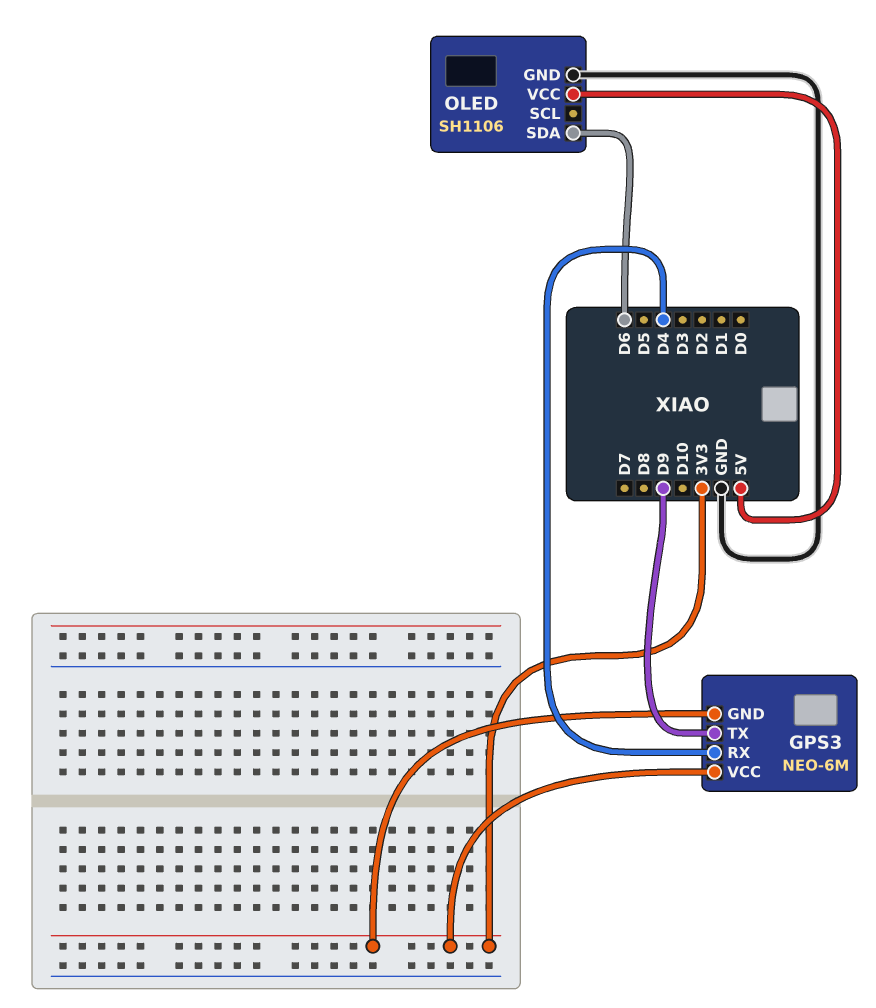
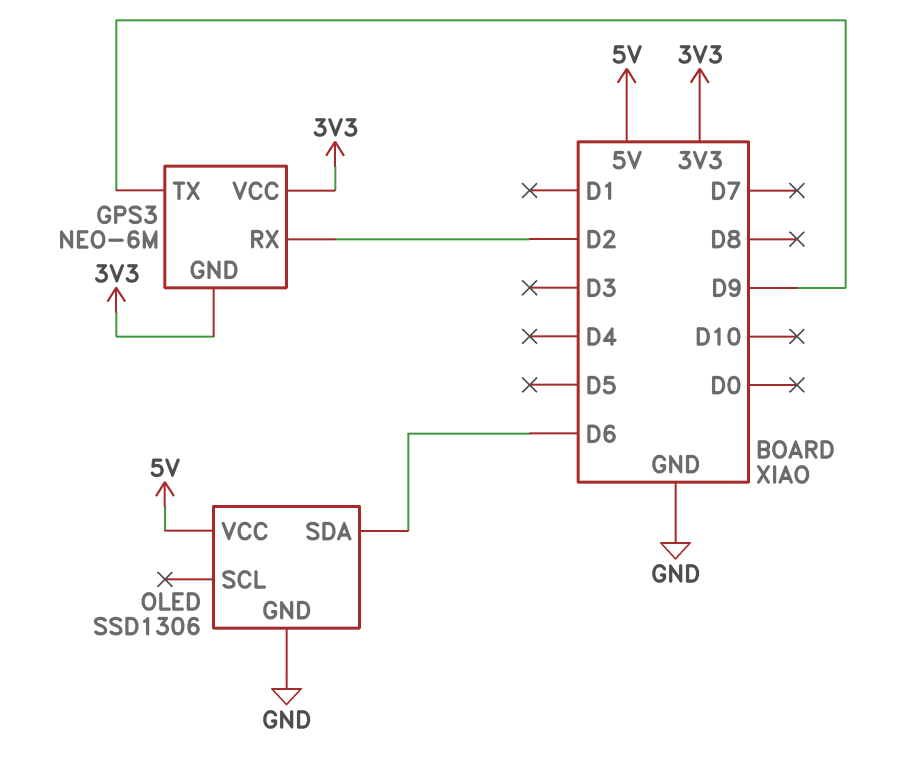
GPS3 pin RX: D4 -> D2
OLED: SH1106 -> SSD1306

